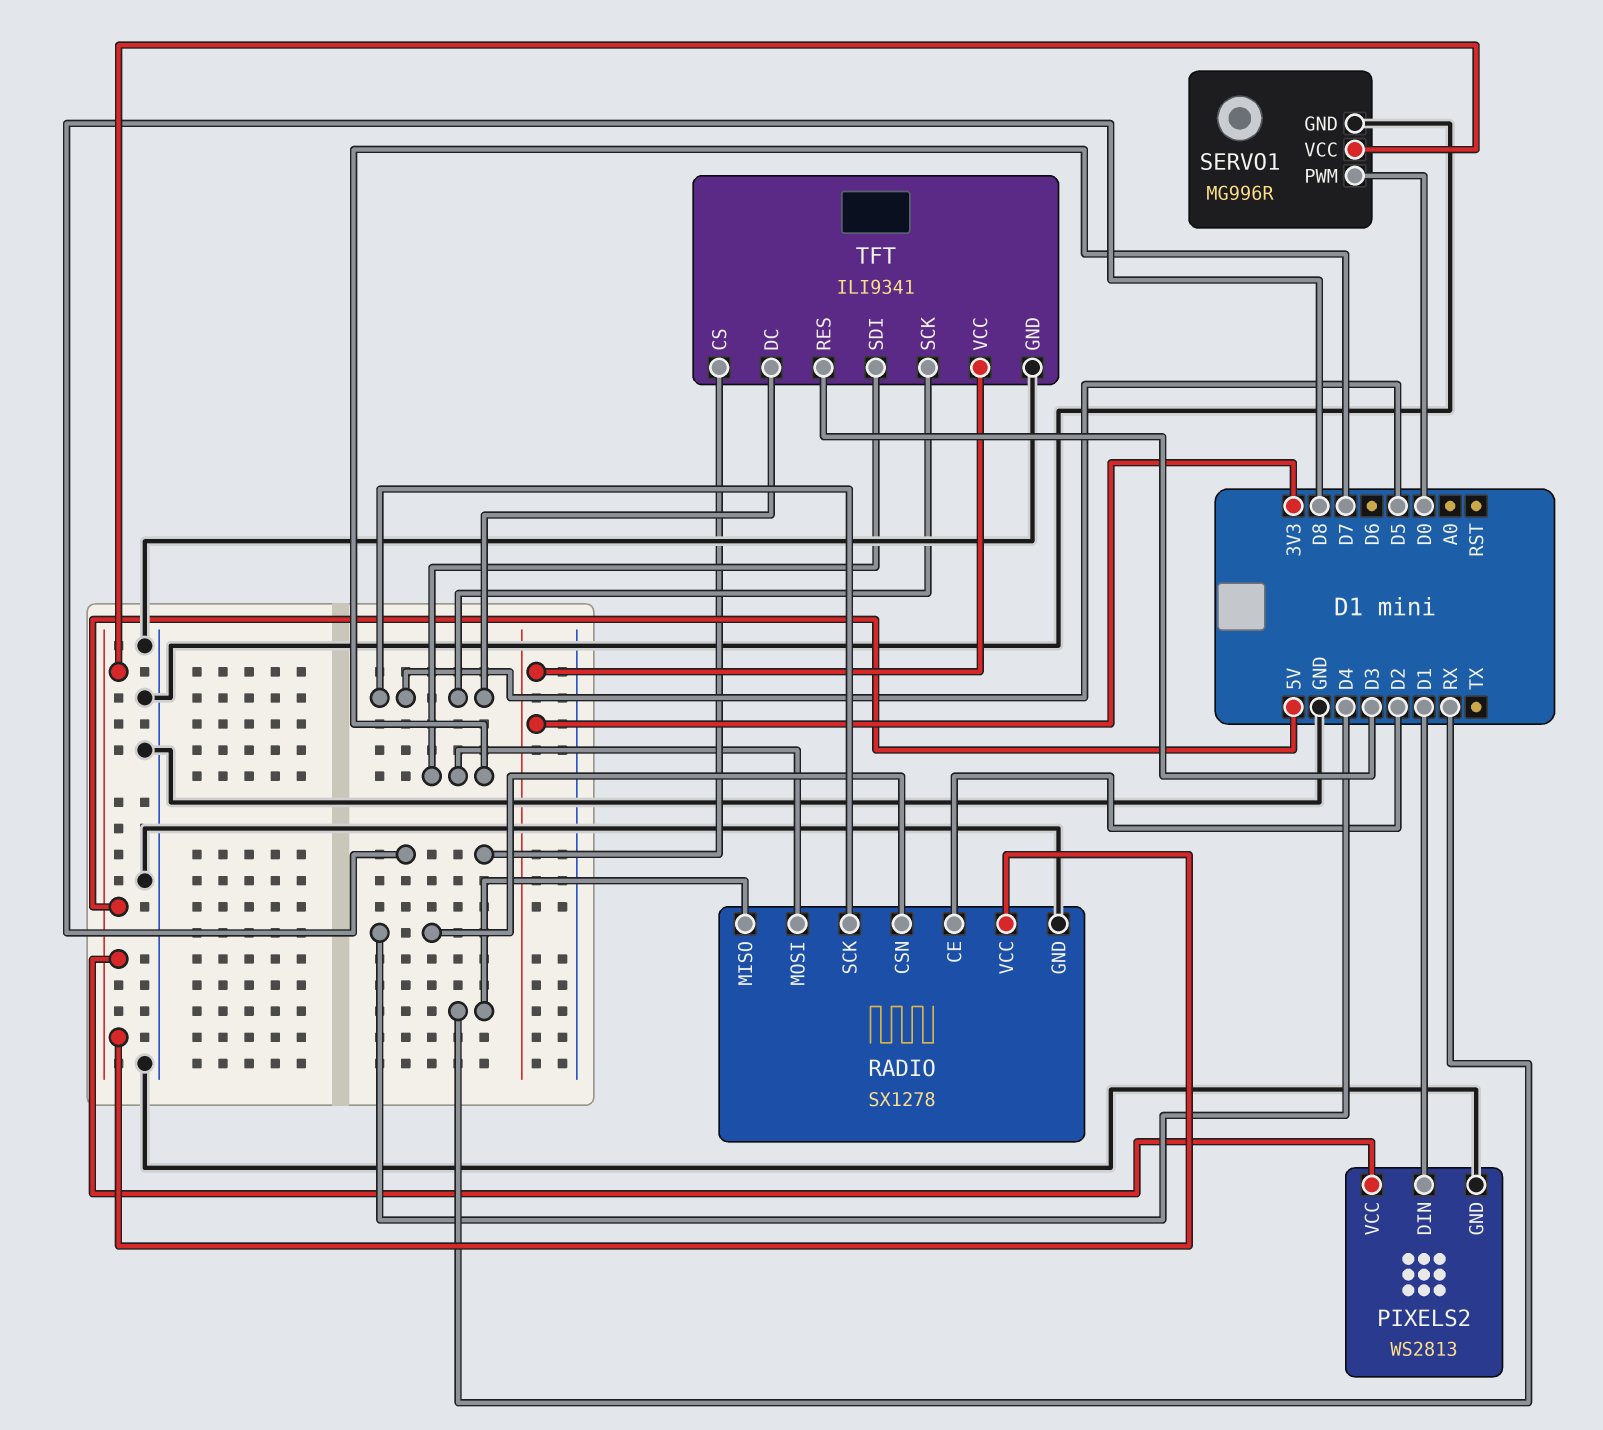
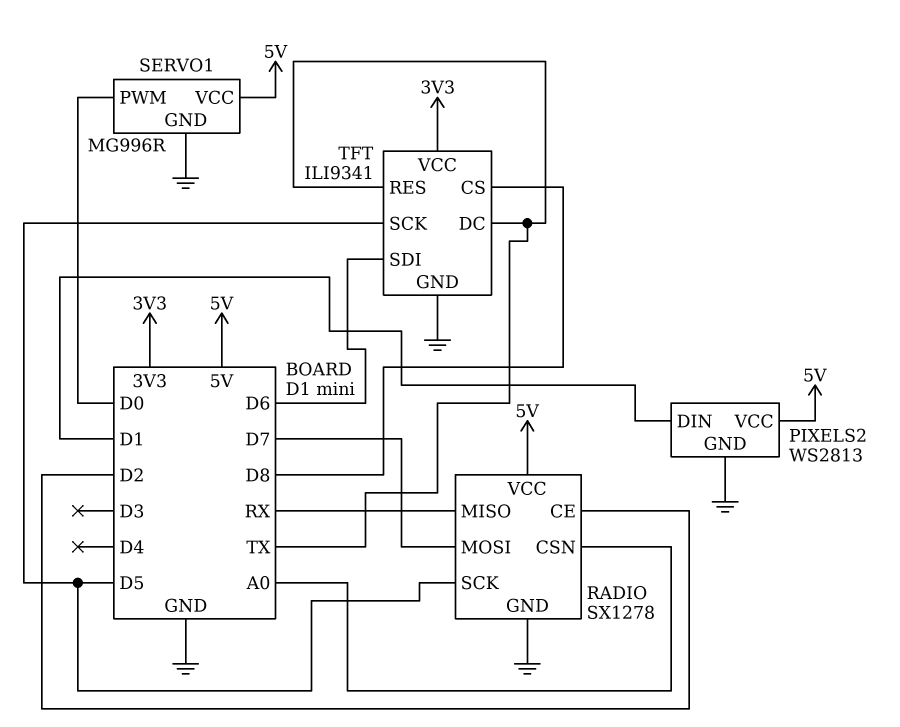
RADIO pin CSN: D4 -> A0
TFT pin DC: D5 -> TX
TFT pin RES: D3 -> TX
TFT pin SDI: D7 -> D6

